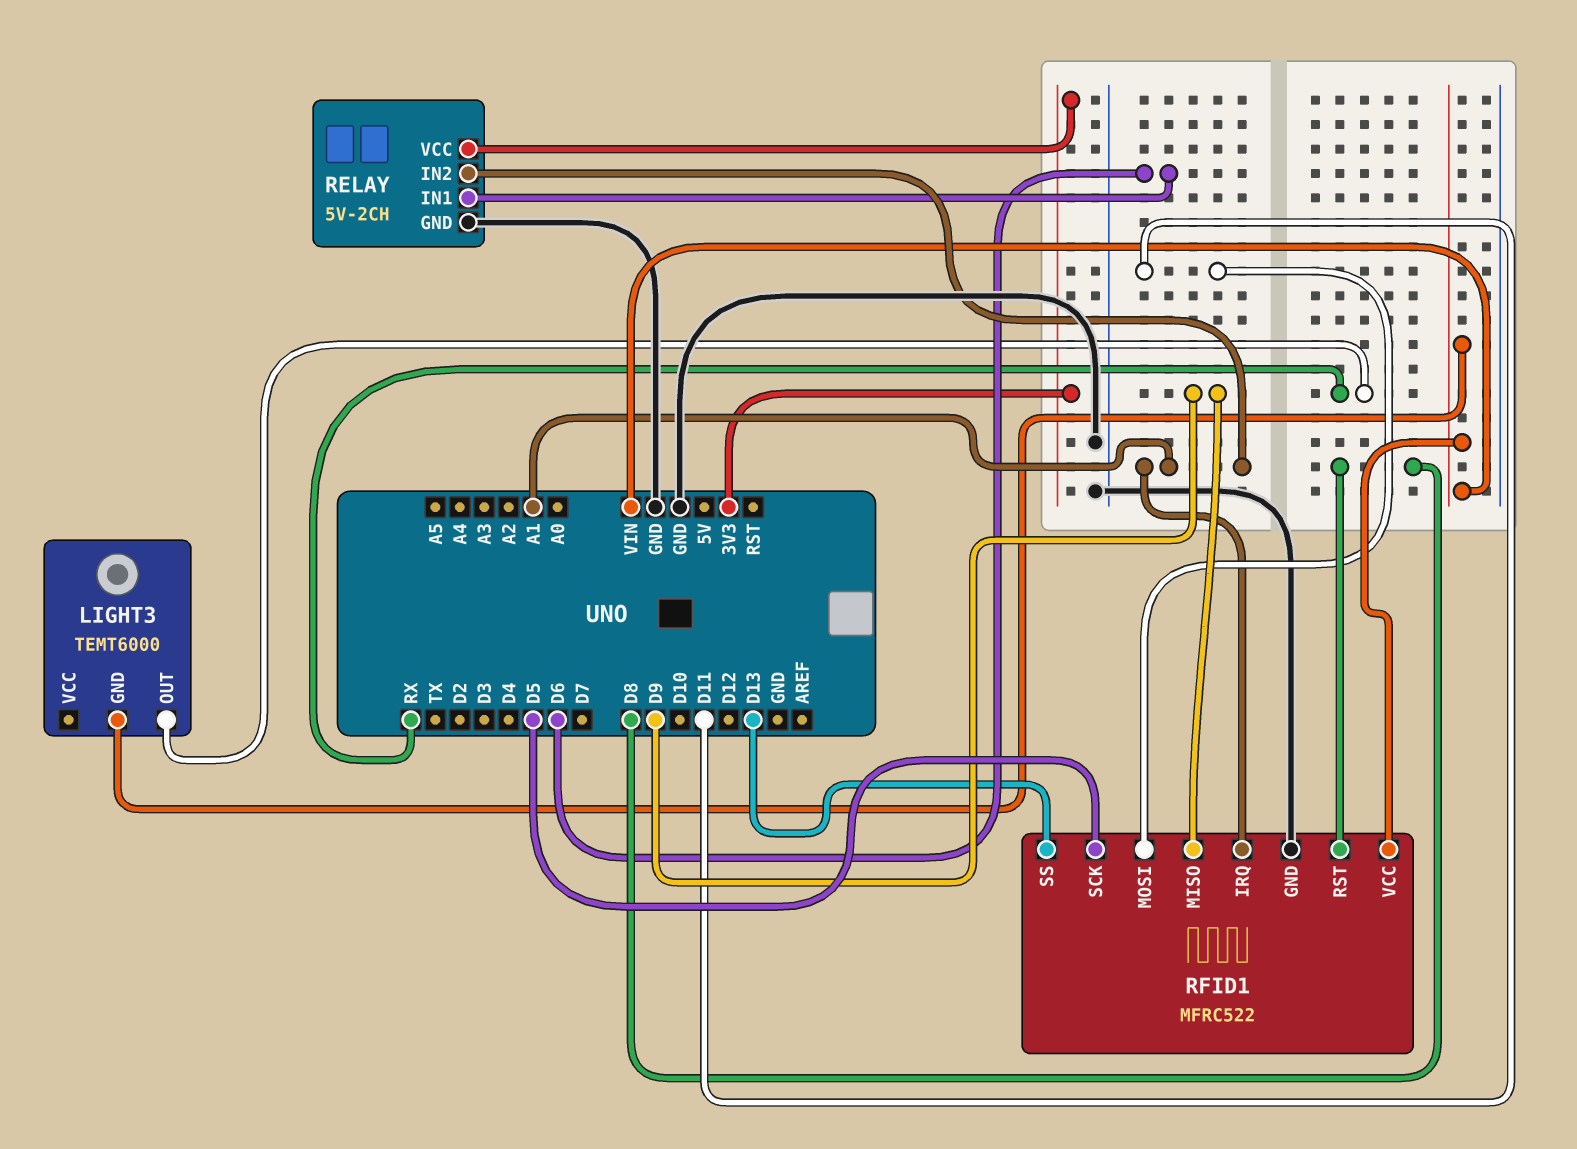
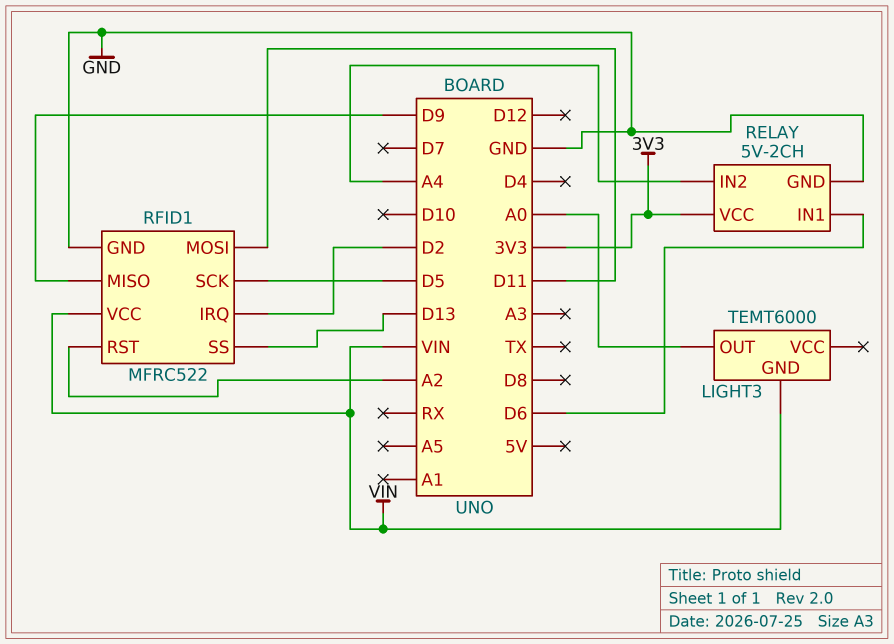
LIGHT3 pin OUT: RX -> A0
RELAY pin IN2: A1 -> A4
RFID1 pin IRQ: A1 -> D2
RFID1 pin RST: D8 -> A2

